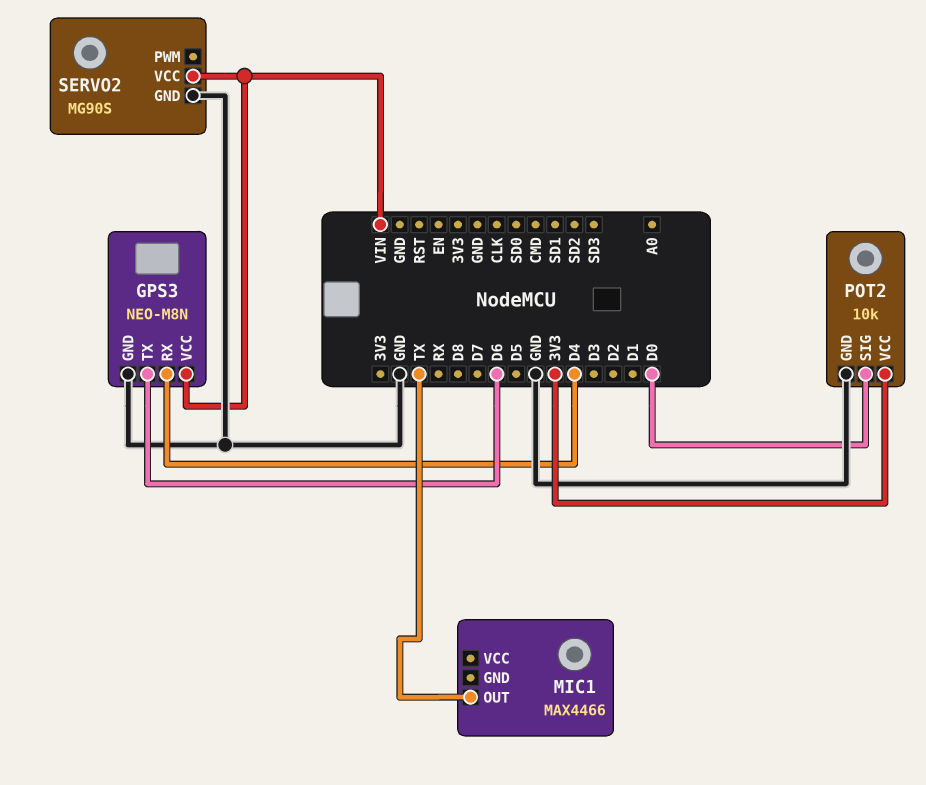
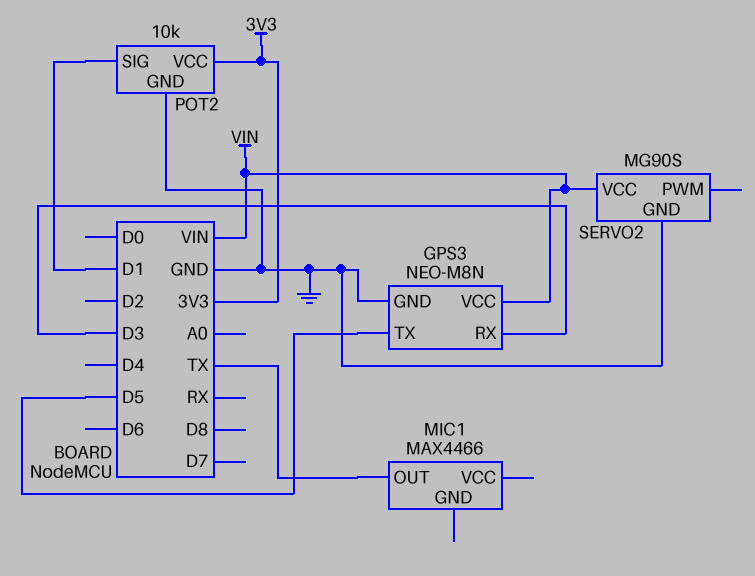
GPS3 pin RX: D4 -> D3
GPS3 pin TX: D6 -> D5
POT2 pin SIG: D0 -> D1

